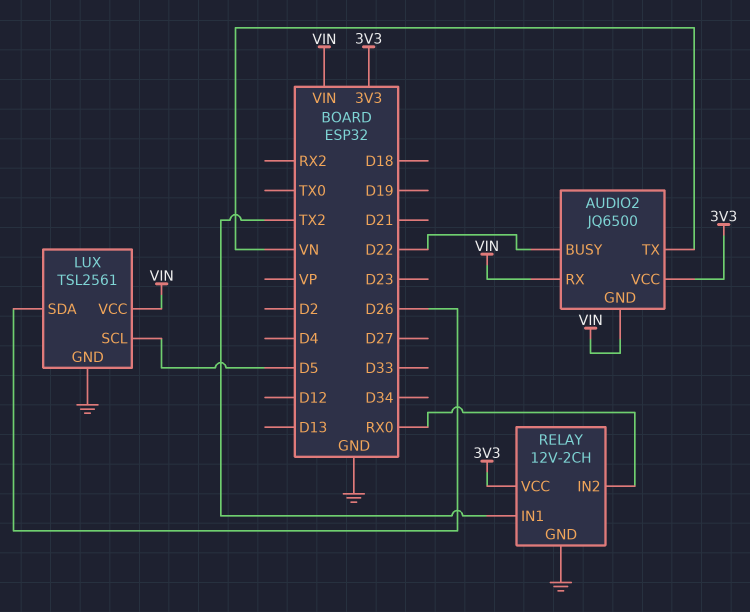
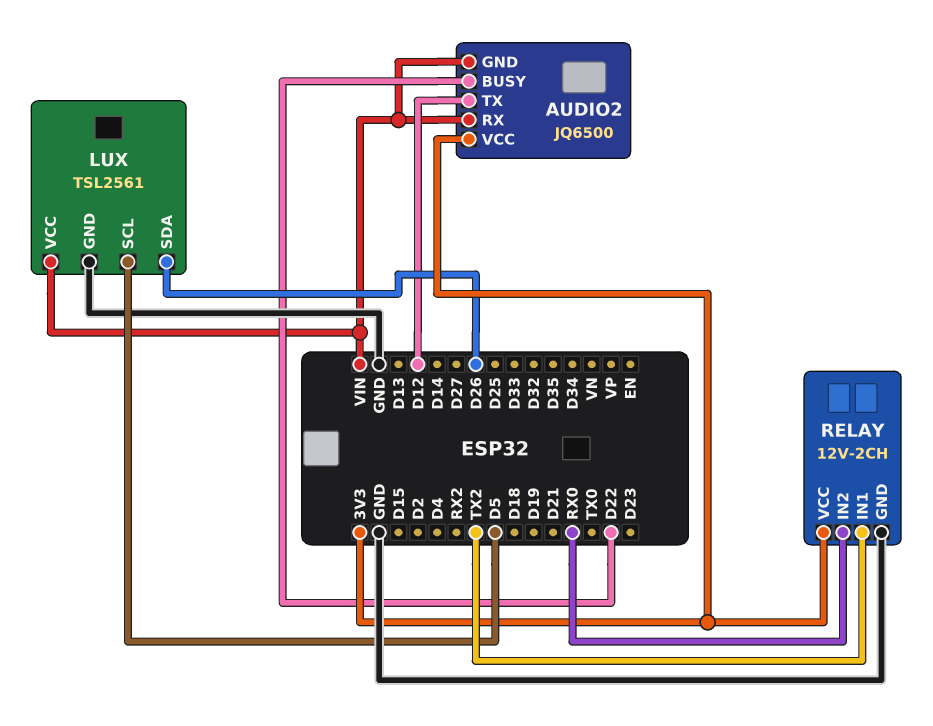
AUDIO2 pin TX: VN -> D12

